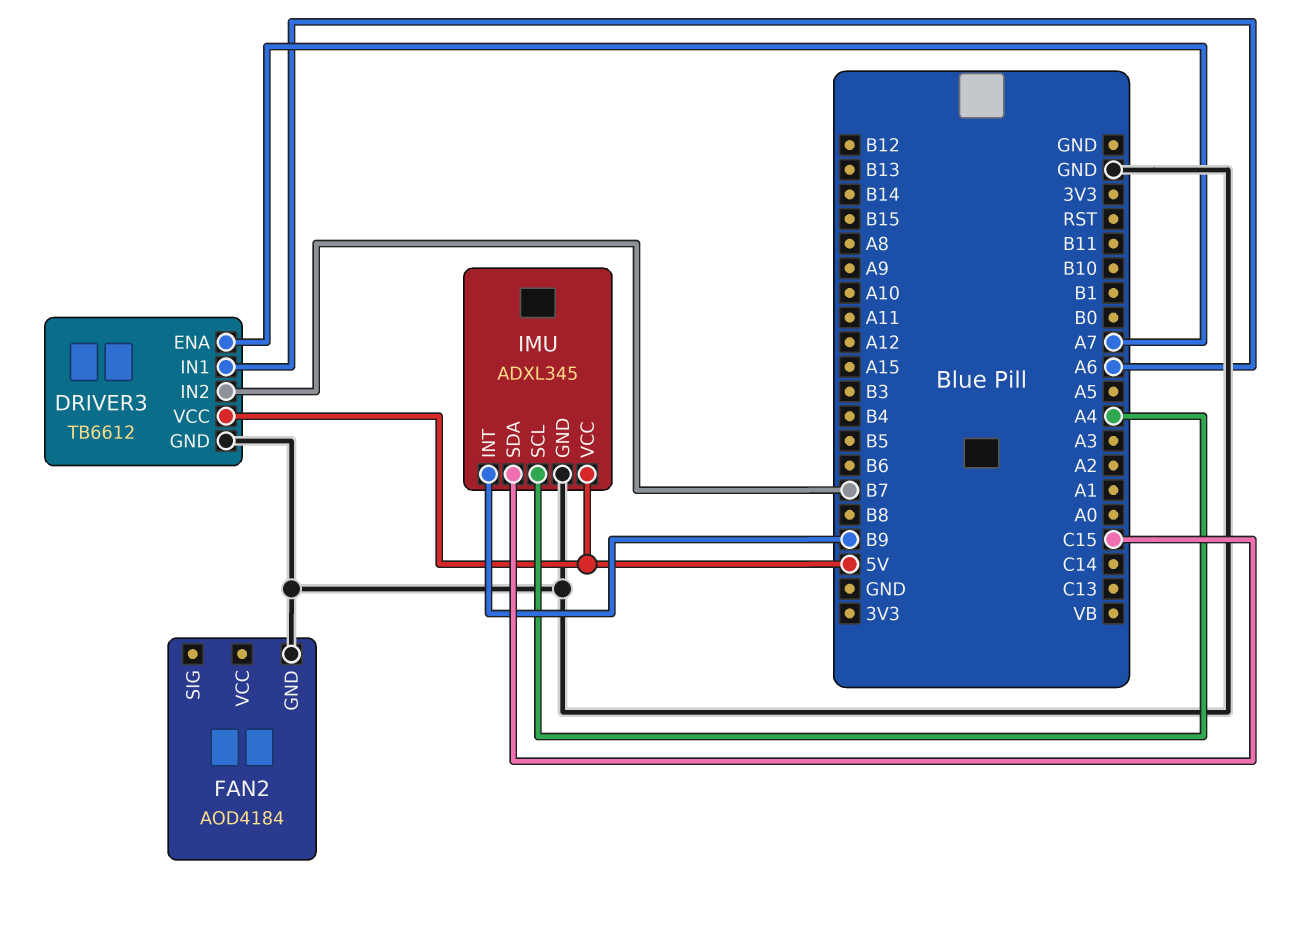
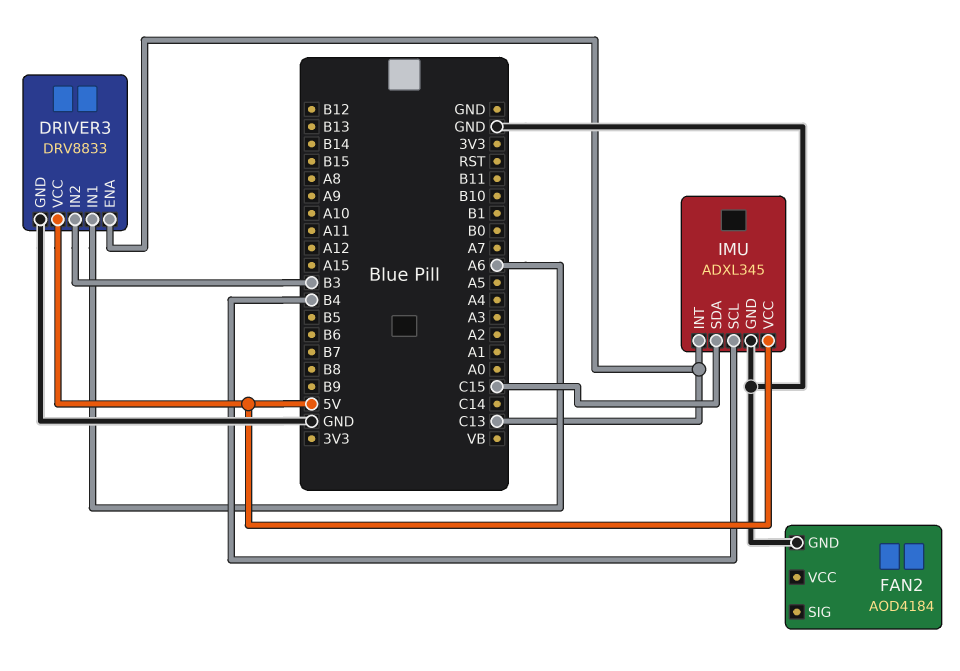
DRIVER3: TB6612 -> DRV8833
DRIVER3 pin ENA: A7 -> C13
DRIVER3 pin IN2: B7 -> B3
IMU pin INT: B9 -> C13
IMU pin SCL: A4 -> B4

